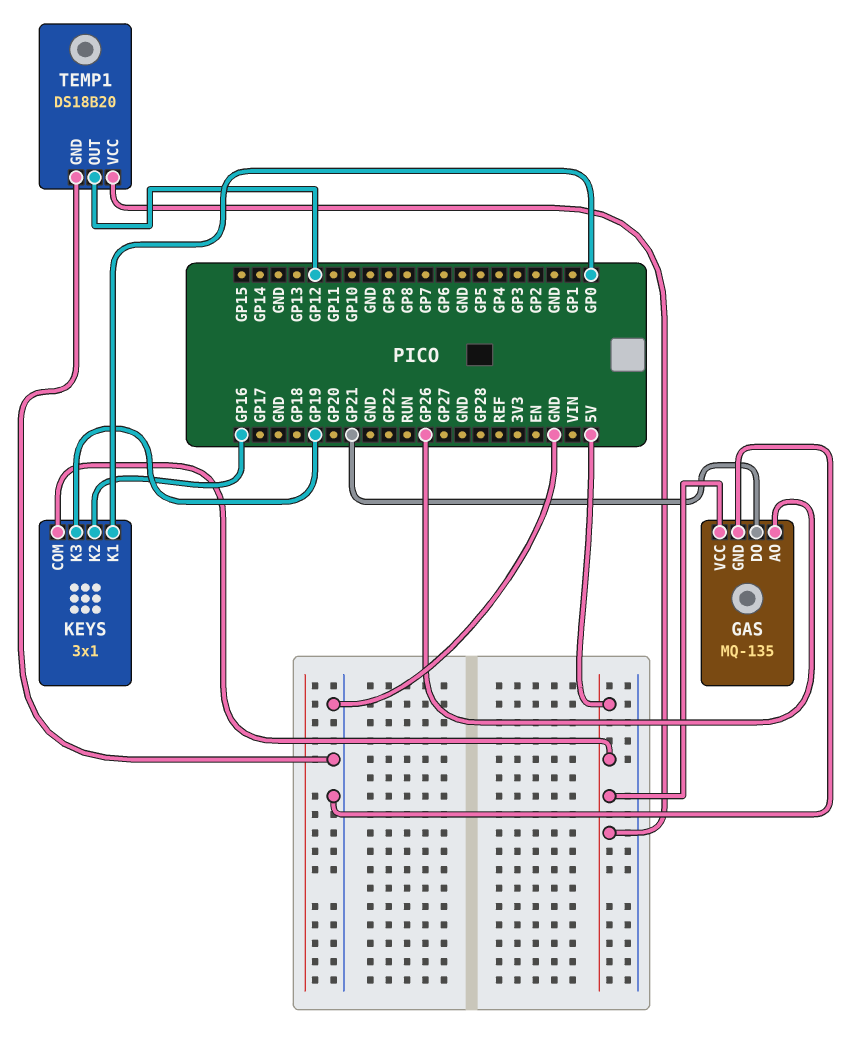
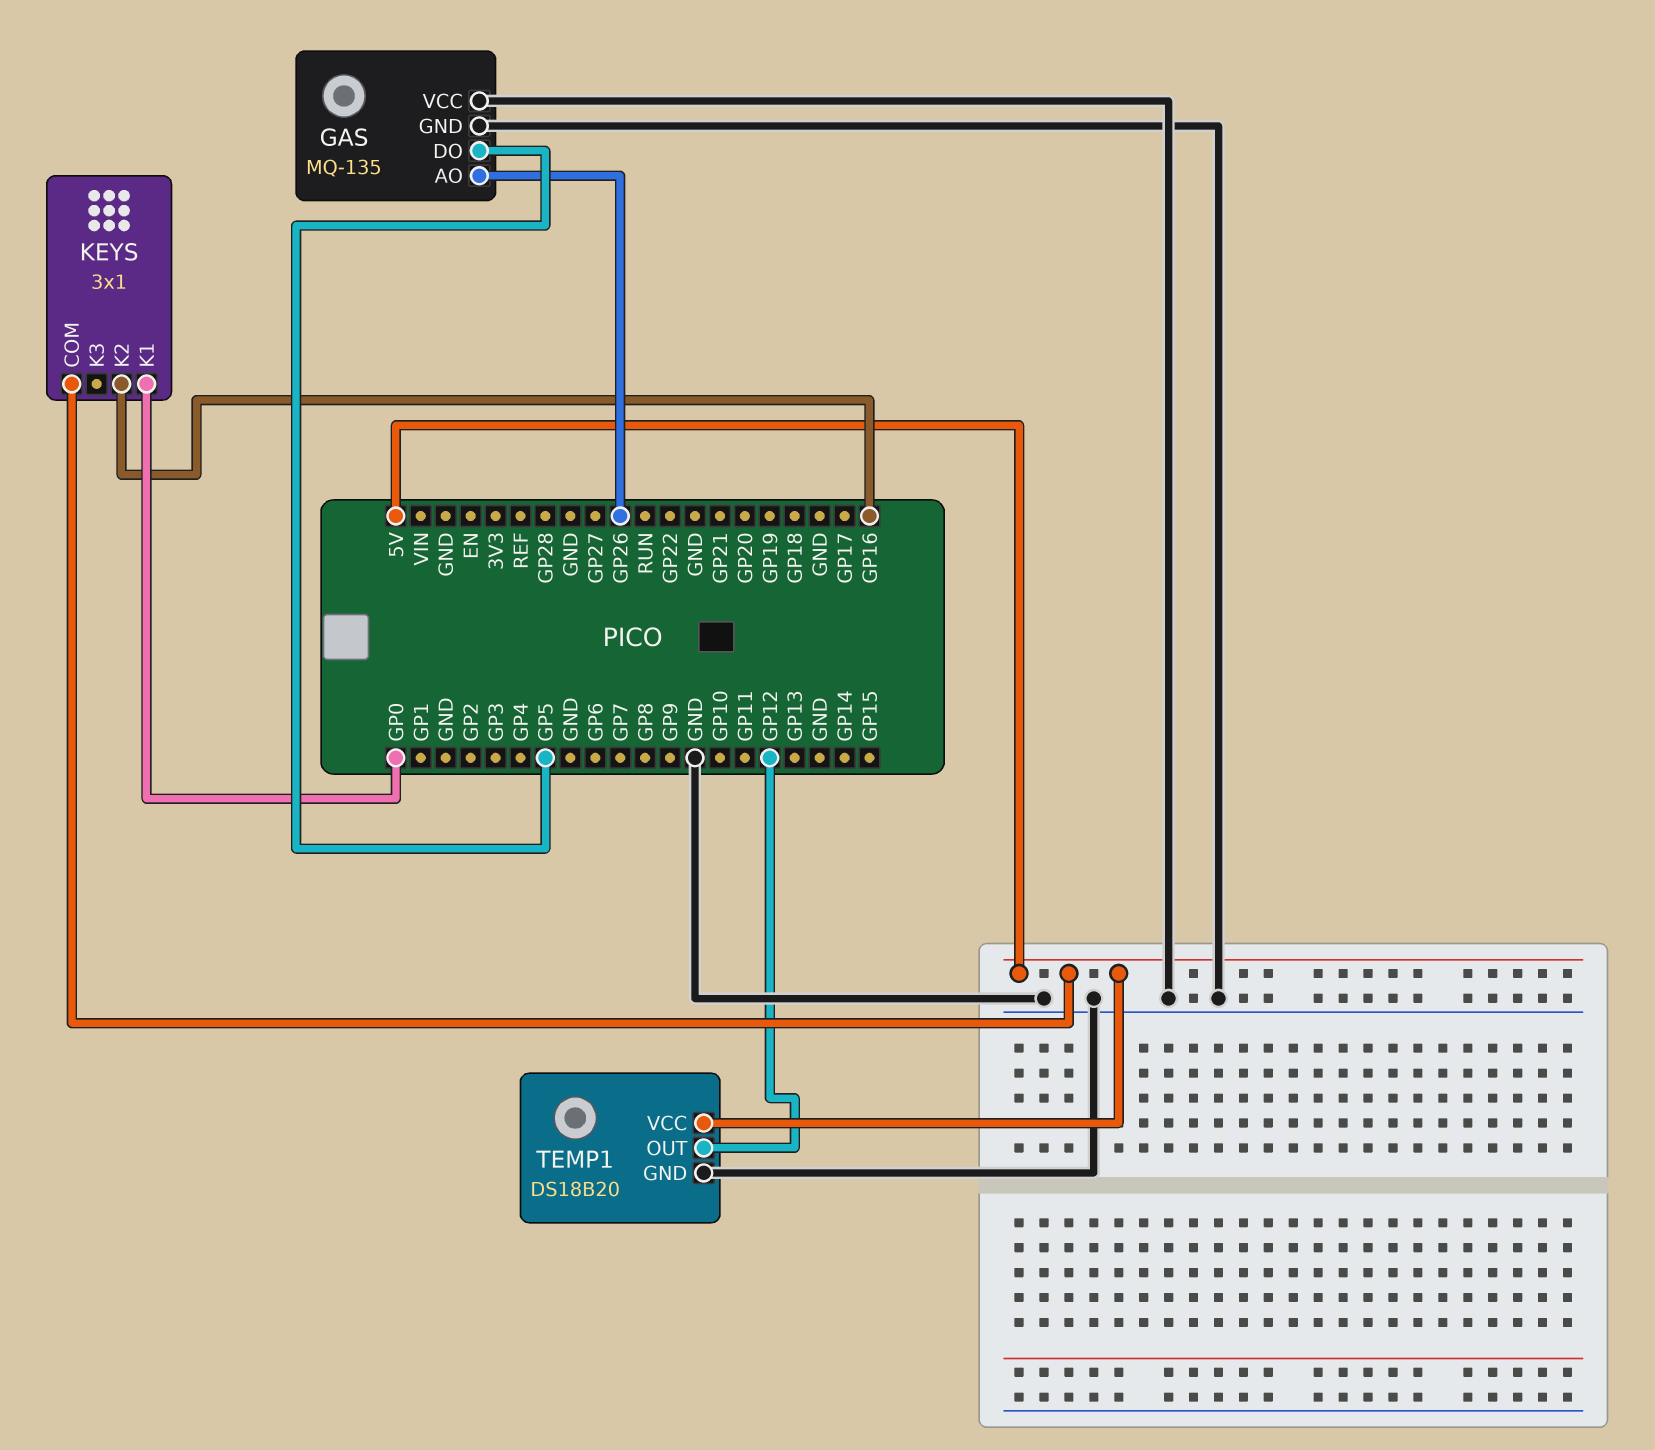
GAS pin DO: GP21 -> GP5
GAS pin VCC: 5V -> GND
KEYS pin K3: GP19 -> none

